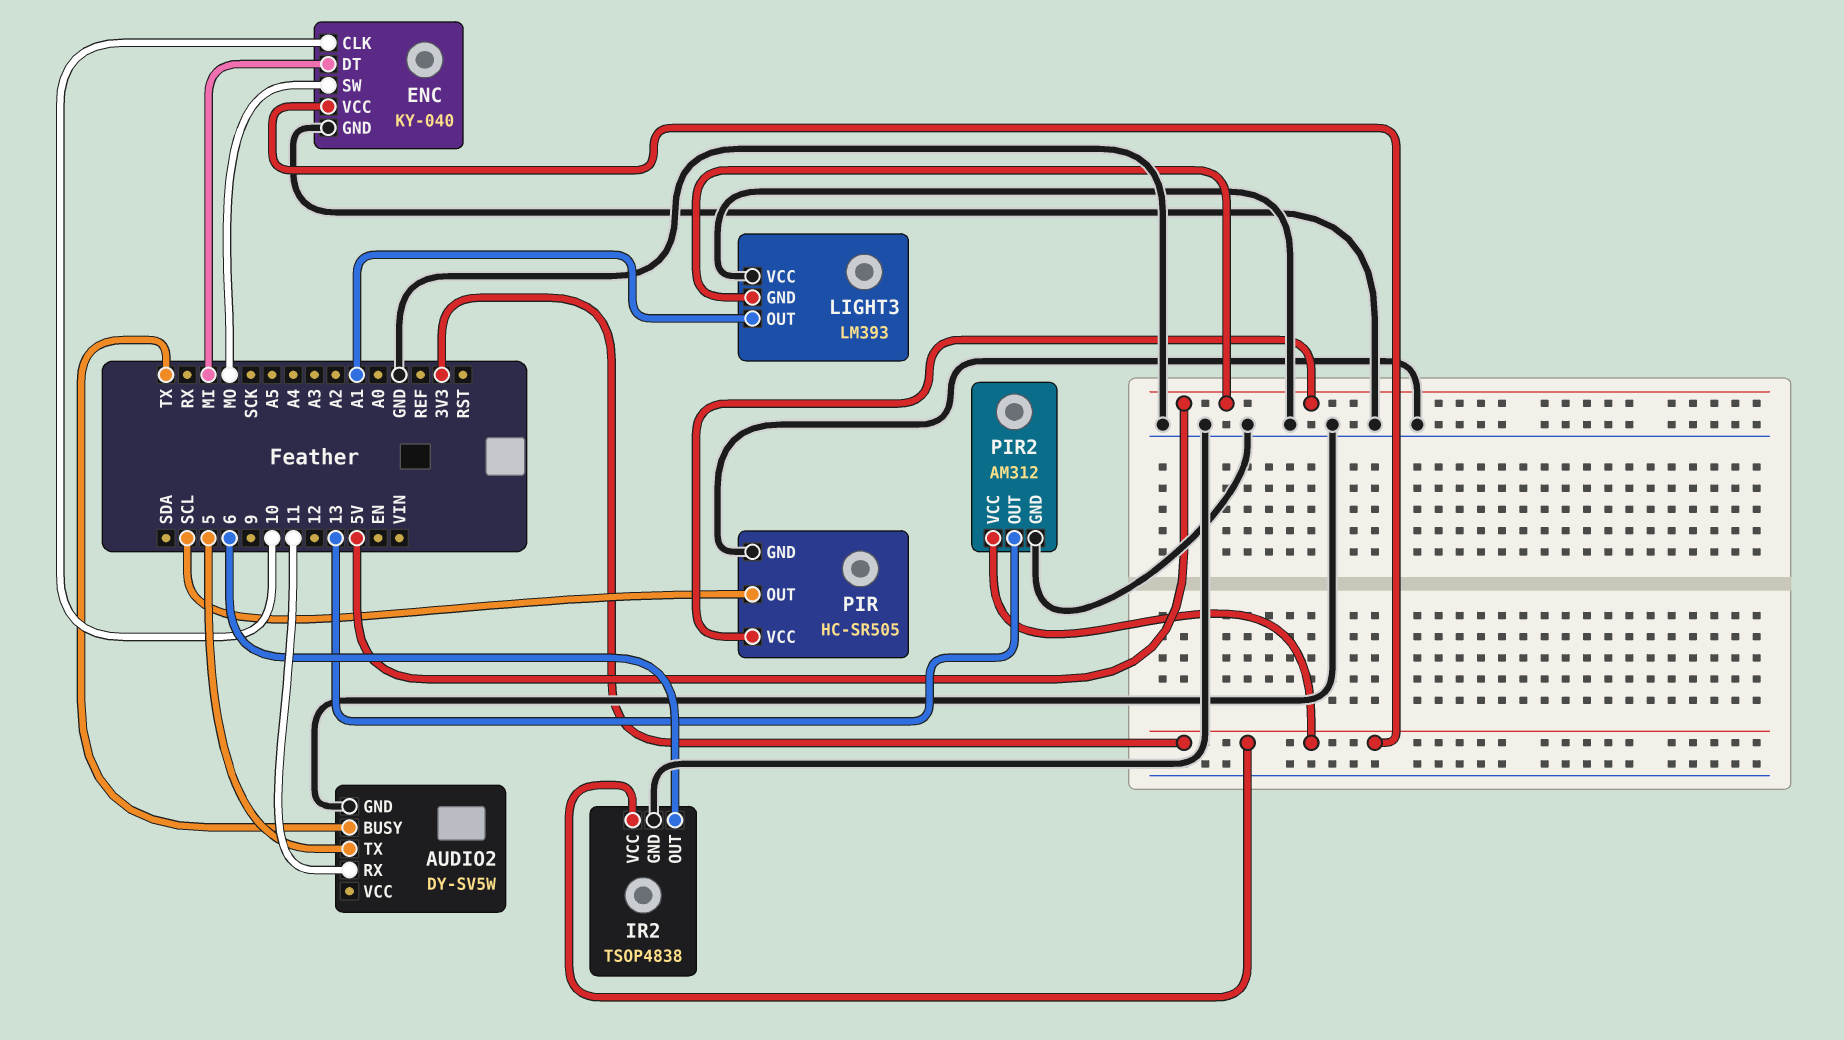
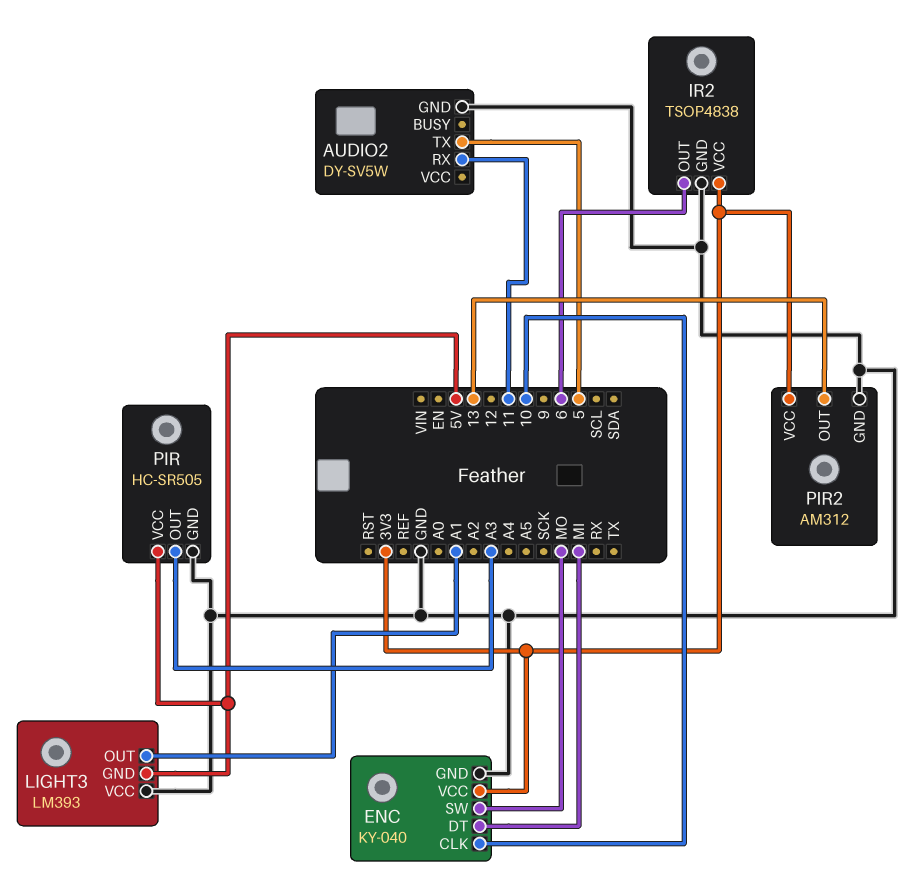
AUDIO2 pin BUSY: TX -> none
PIR pin OUT: SCL -> A3

